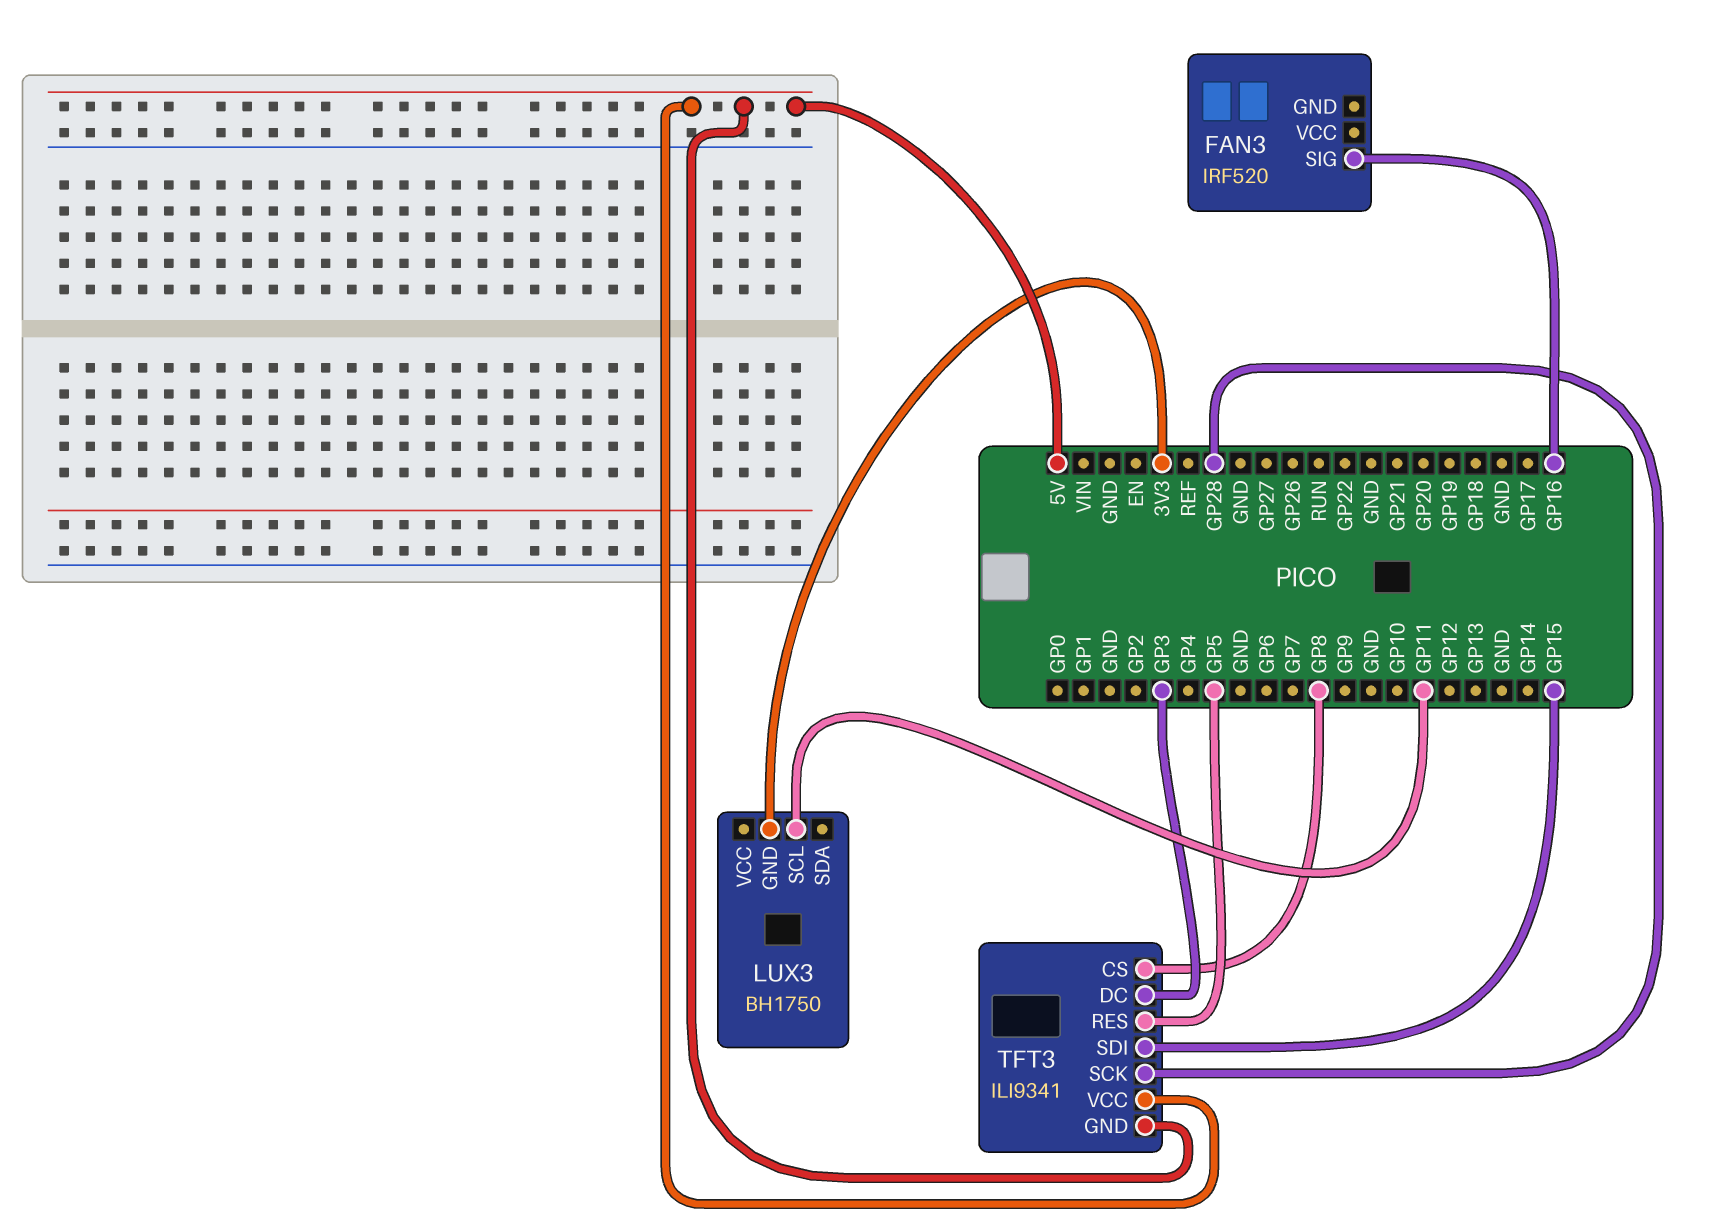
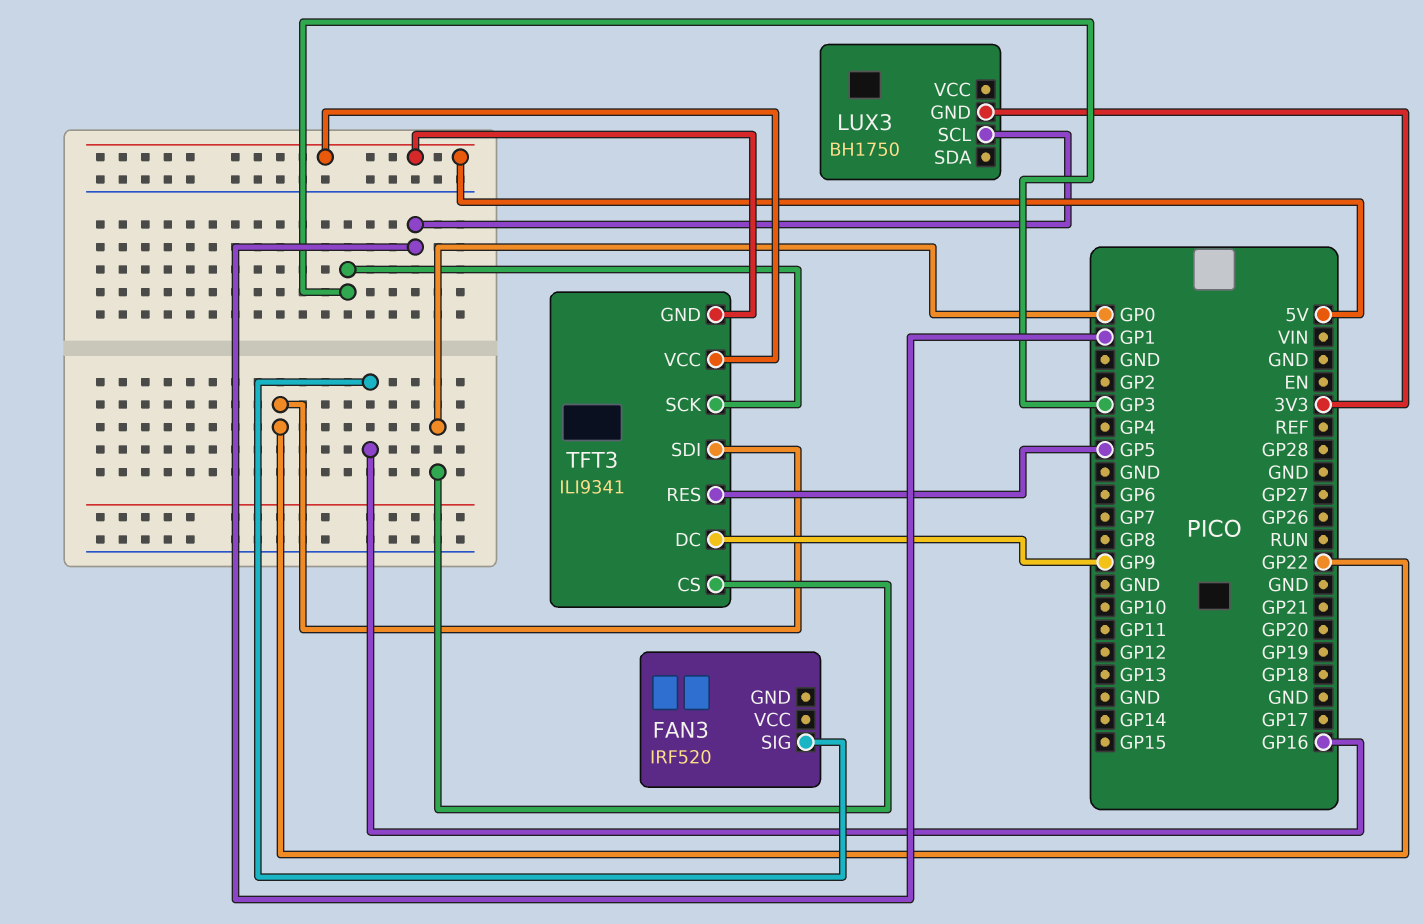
LUX3 pin SCL: GP11 -> GP1
TFT3 pin CS: GP8 -> GP0
TFT3 pin DC: GP3 -> GP9
TFT3 pin SCK: GP28 -> GP3
TFT3 pin SDI: GP15 -> GP22

